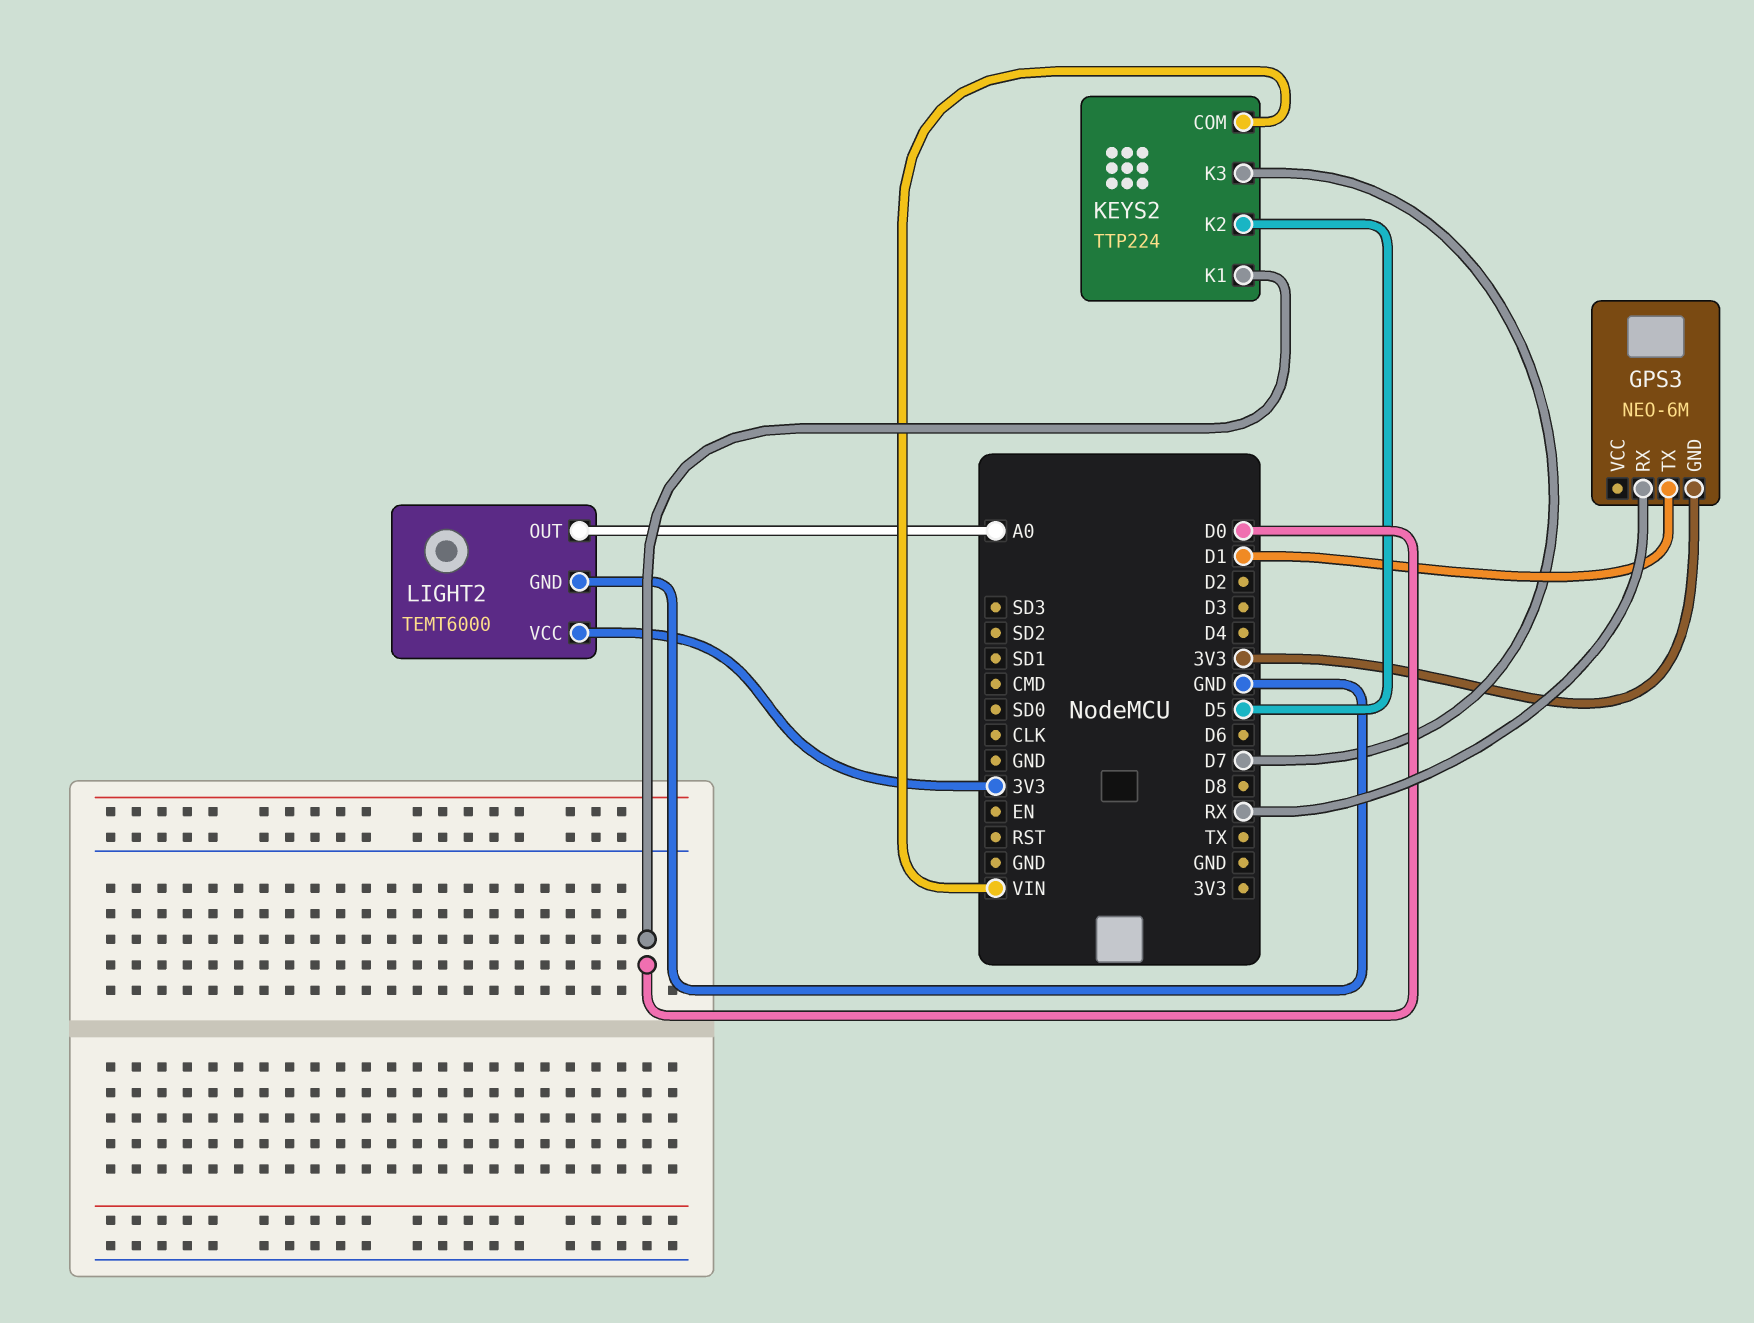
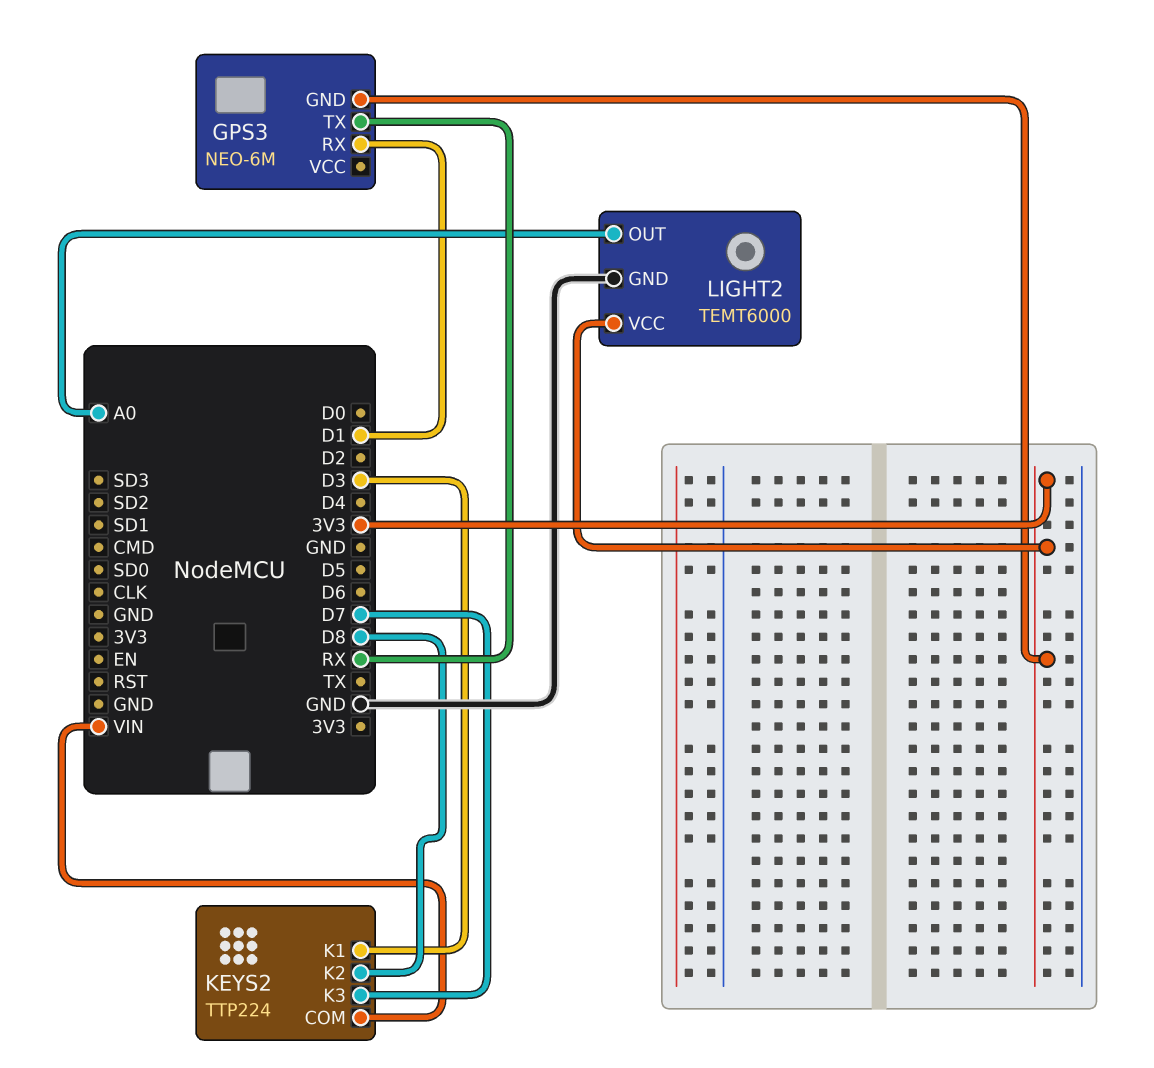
GPS3 pin RX: RX -> D1
GPS3 pin TX: D1 -> RX
KEYS2 pin K1: D0 -> D3
KEYS2 pin K2: D5 -> D8

